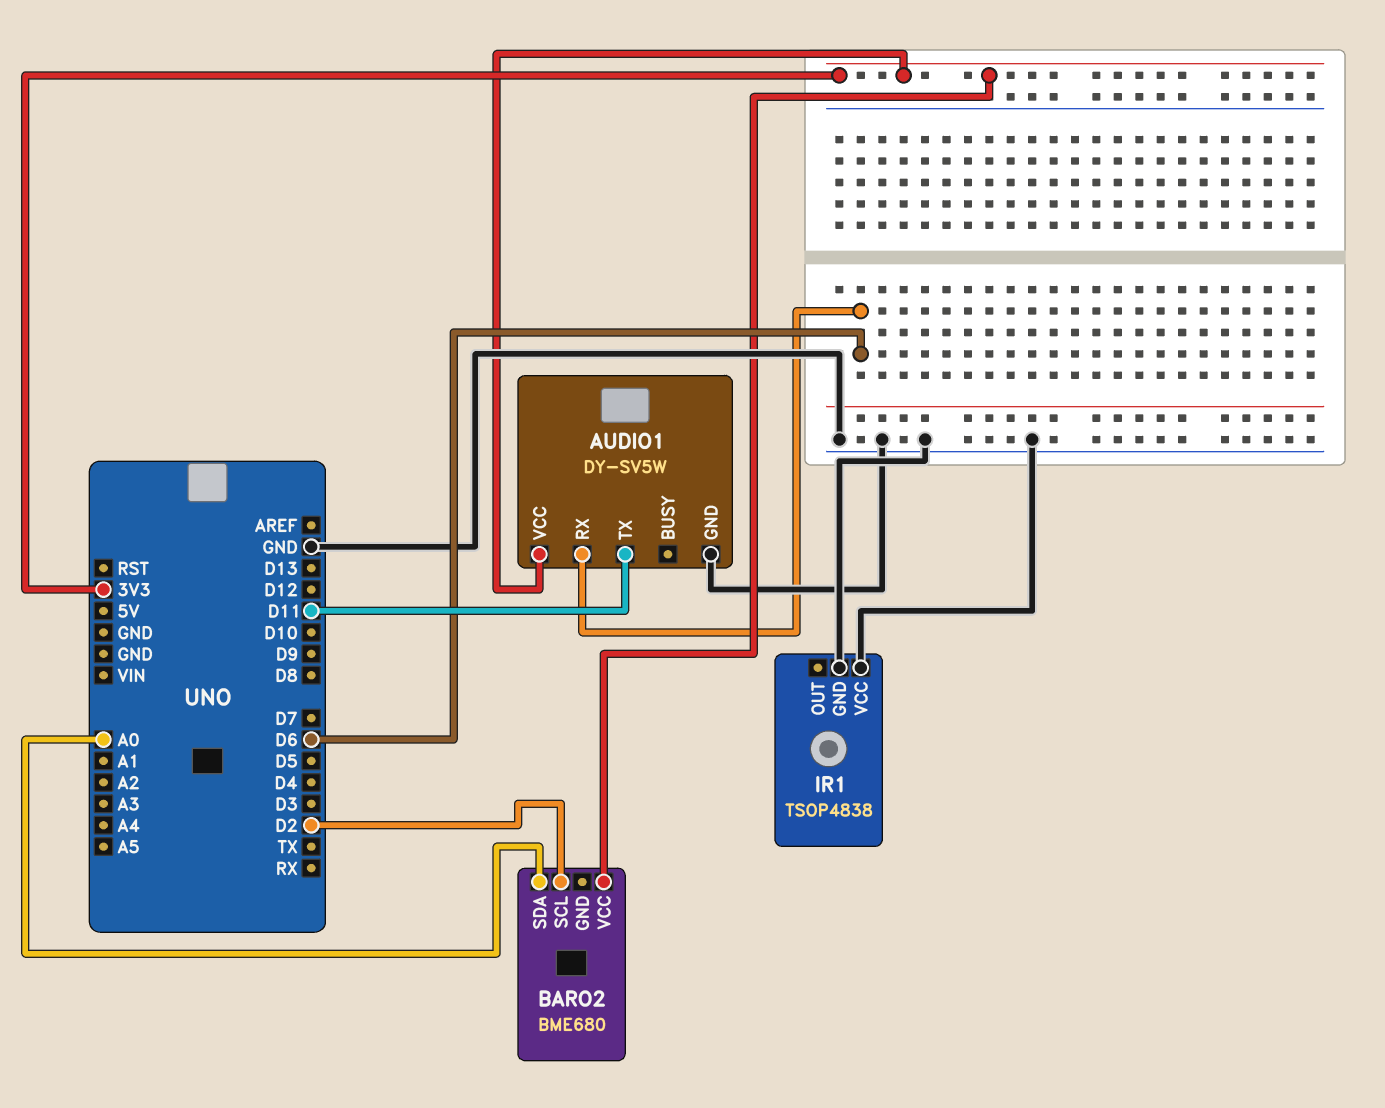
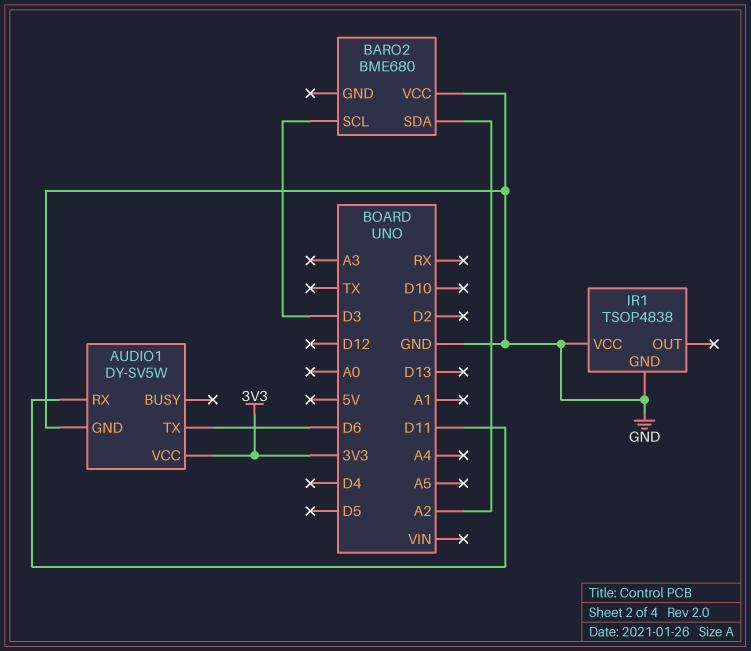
AUDIO1 pin RX: D6 -> D11
AUDIO1 pin TX: D11 -> D6
BARO2 pin SCL: D2 -> D3
BARO2 pin SDA: A0 -> A2
BARO2 pin VCC: 3V3 -> GND

